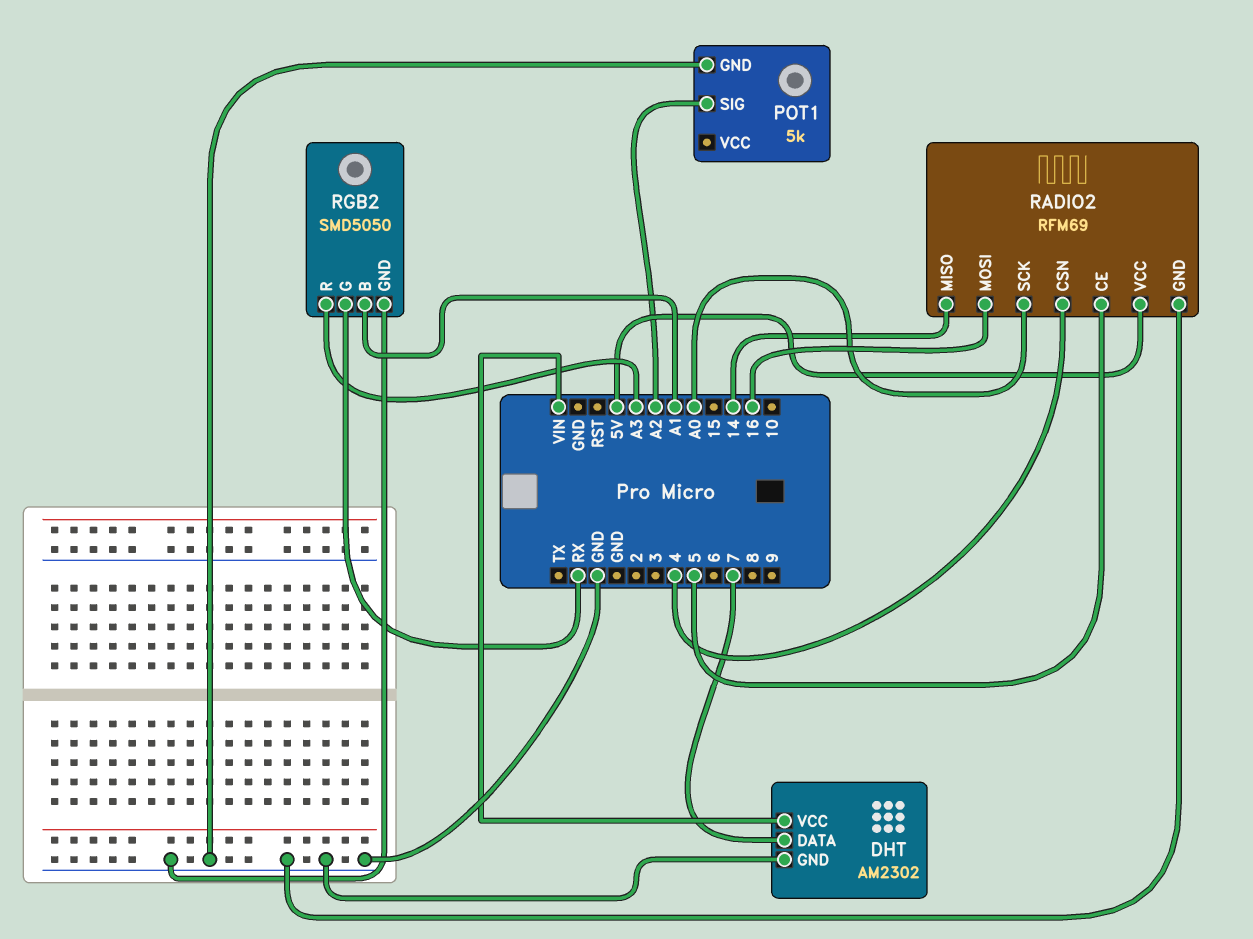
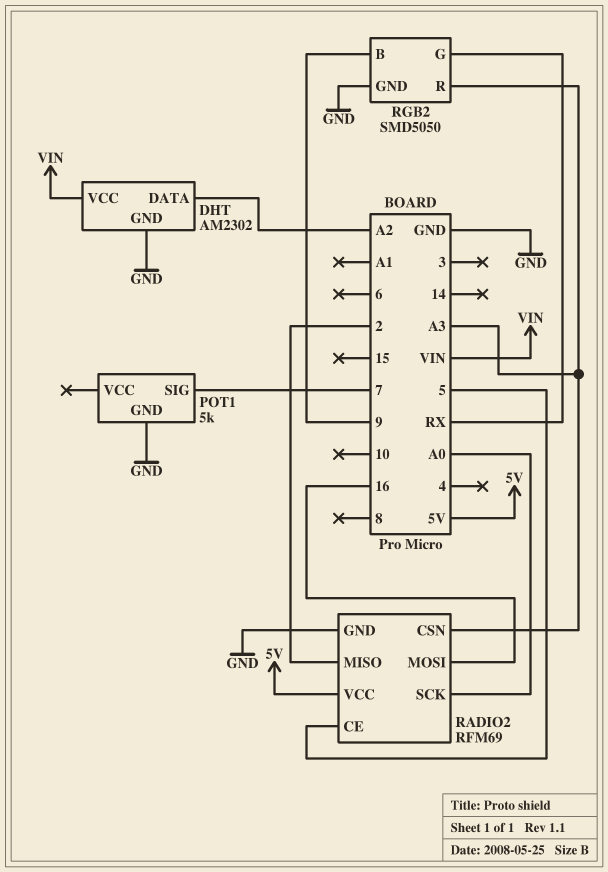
DHT pin DATA: 7 -> A2
POT1 pin SIG: A2 -> 7
RADIO2 pin CSN: 4 -> A3
RADIO2 pin MISO: 14 -> 2
RGB2 pin B: A1 -> 9

